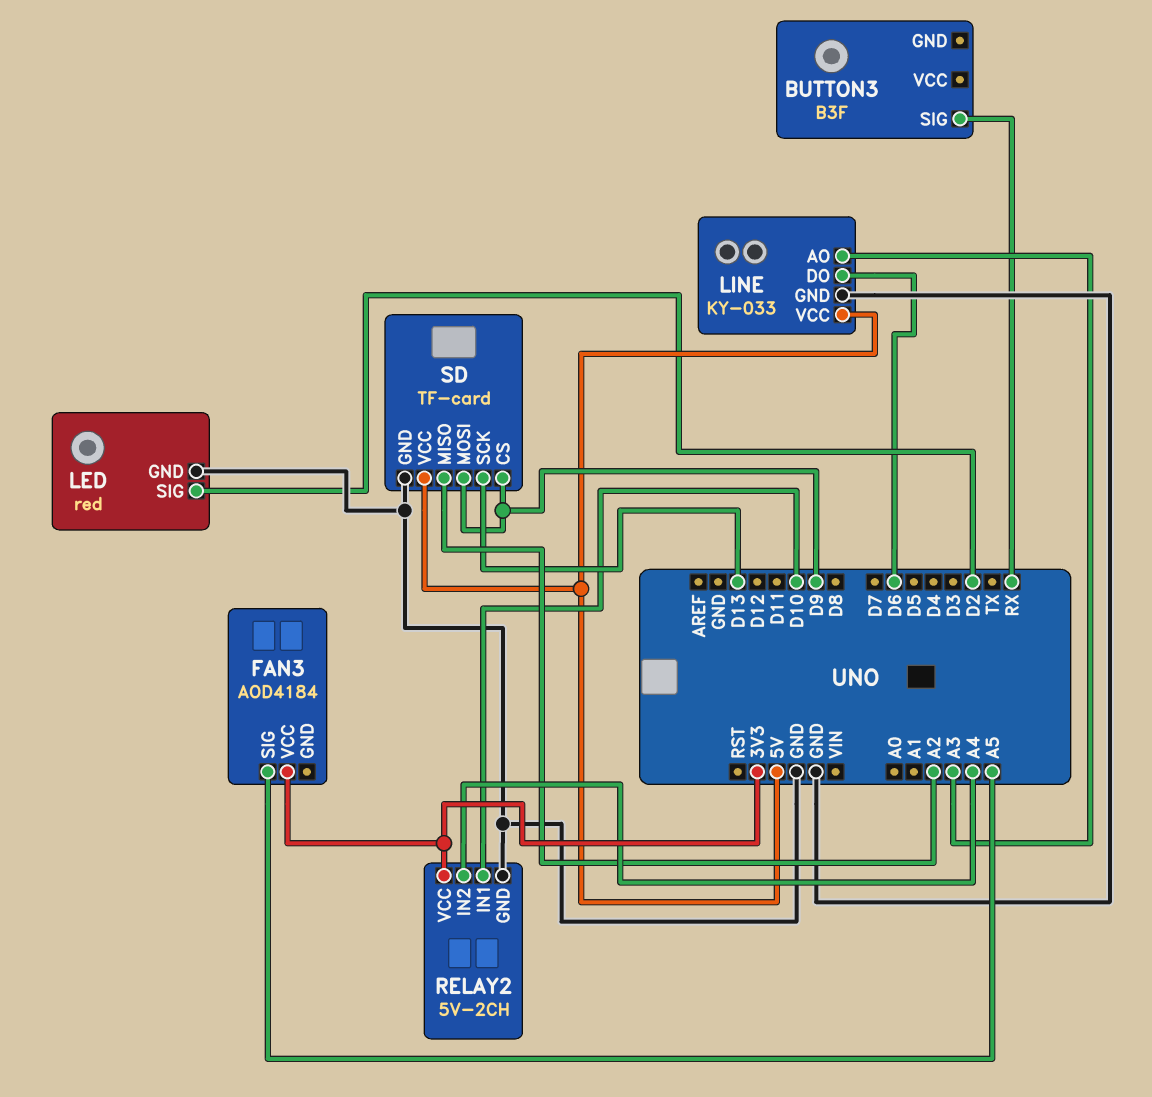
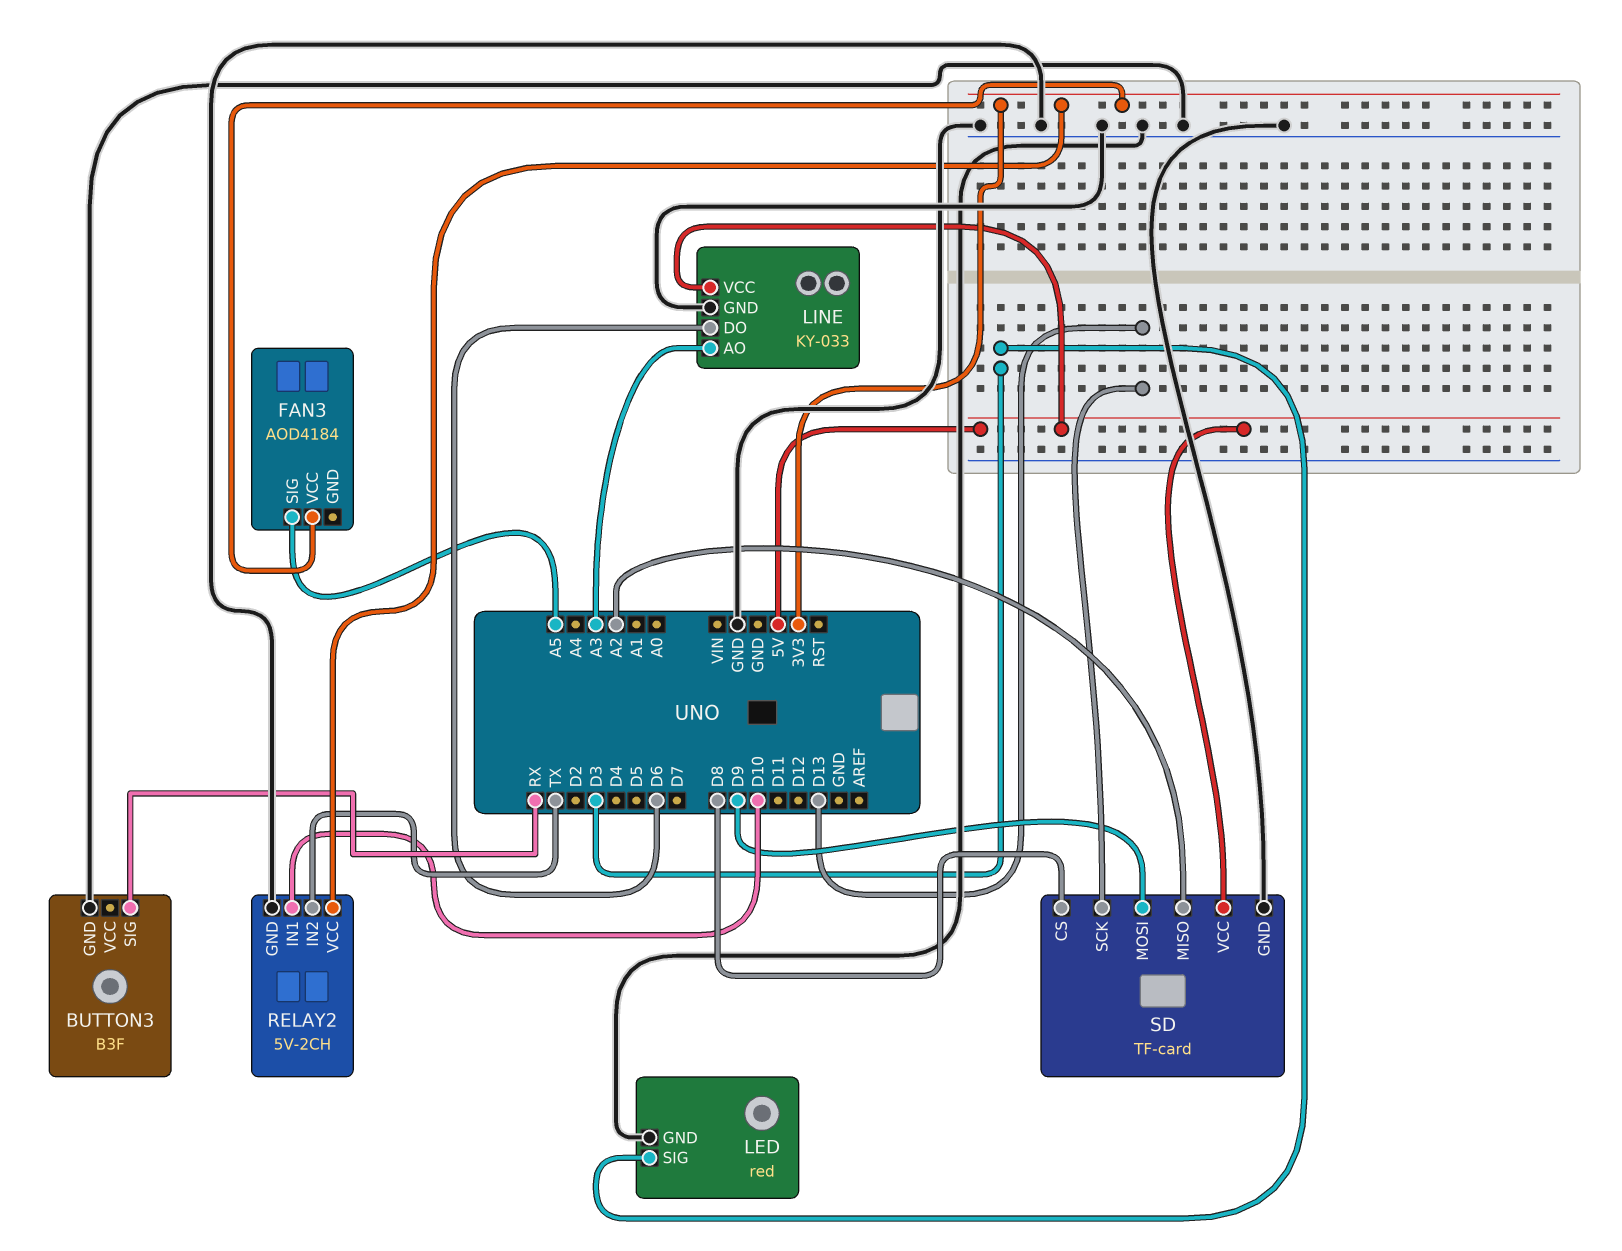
BUTTON3 pin GND: none -> GND
LED pin SIG: D2 -> D3
RELAY2 pin IN2: A4 -> TX
SD pin CS: D9 -> D8

